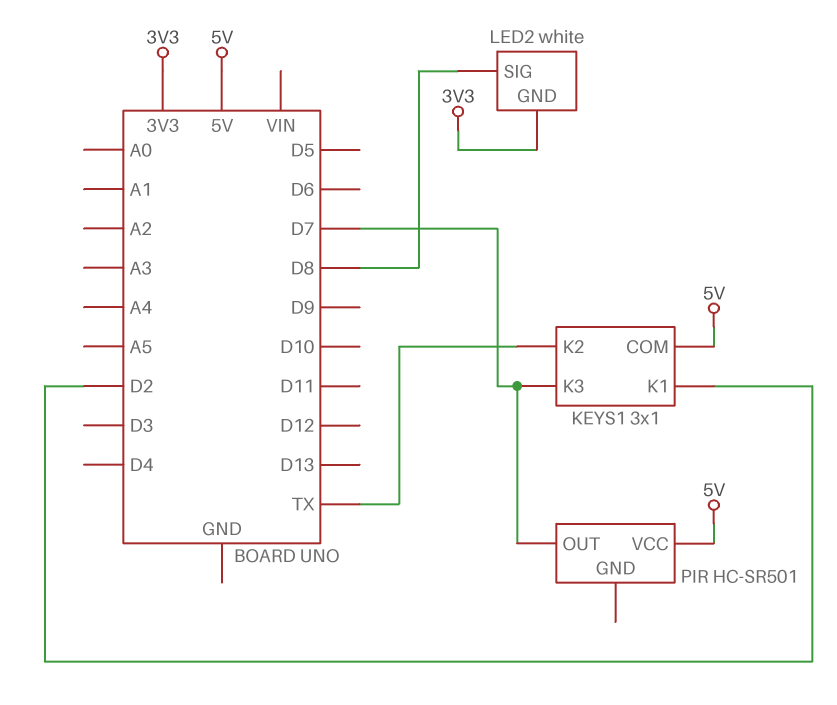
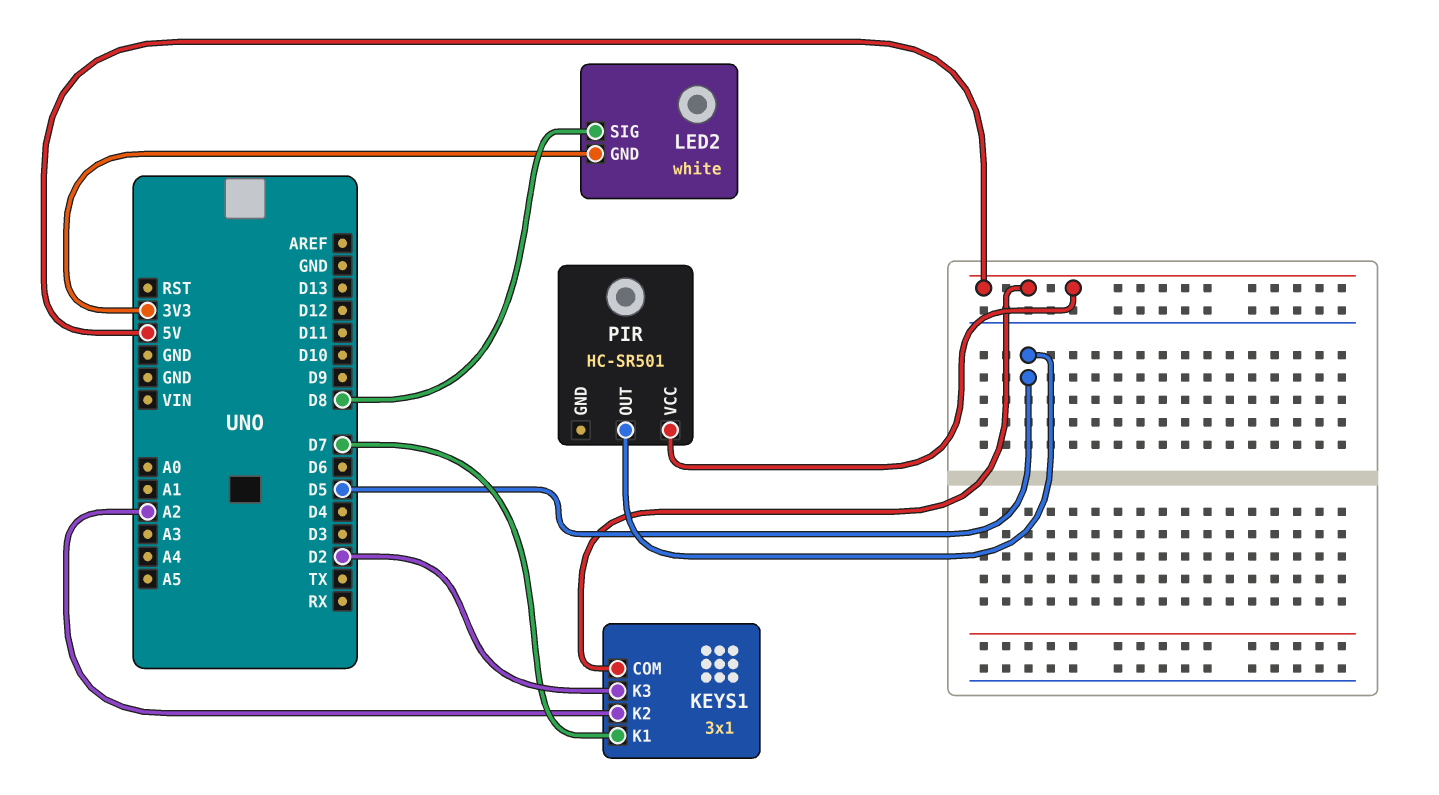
KEYS1 pin K1: D2 -> D7
KEYS1 pin K2: TX -> A2
KEYS1 pin K3: D7 -> D2
PIR pin OUT: D7 -> D5

